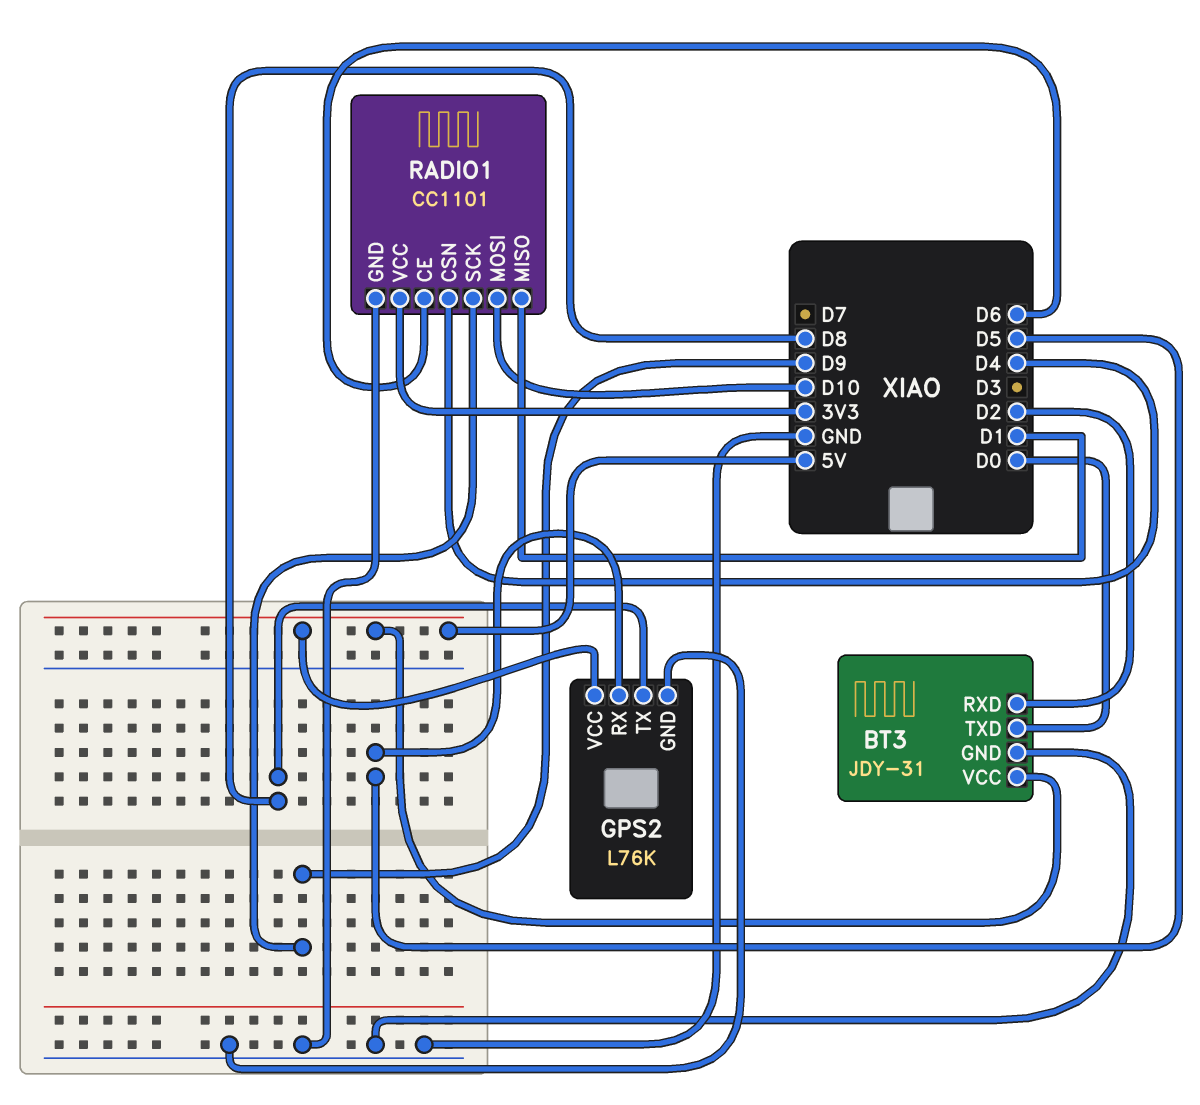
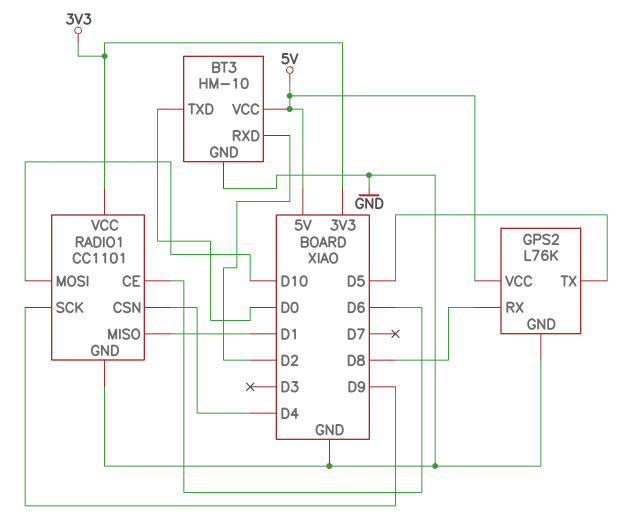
BT3: JDY-31 -> HM-10
GPS2 pin RX: D5 -> D8
GPS2 pin TX: D8 -> D5

